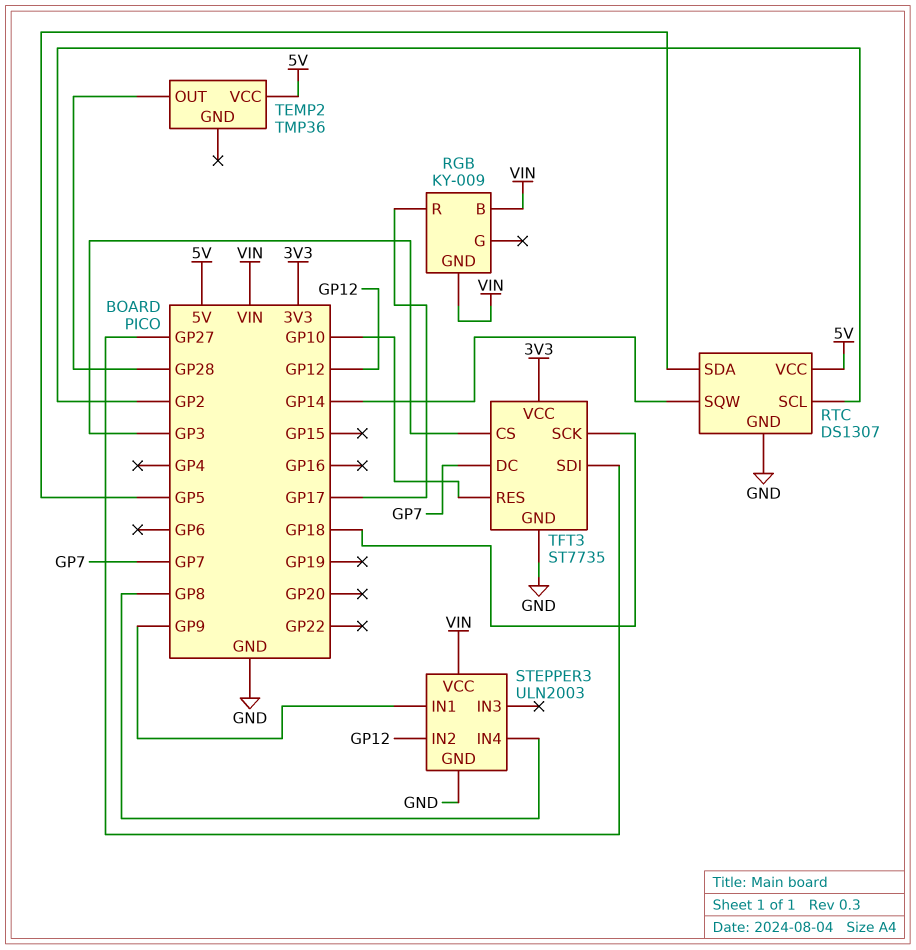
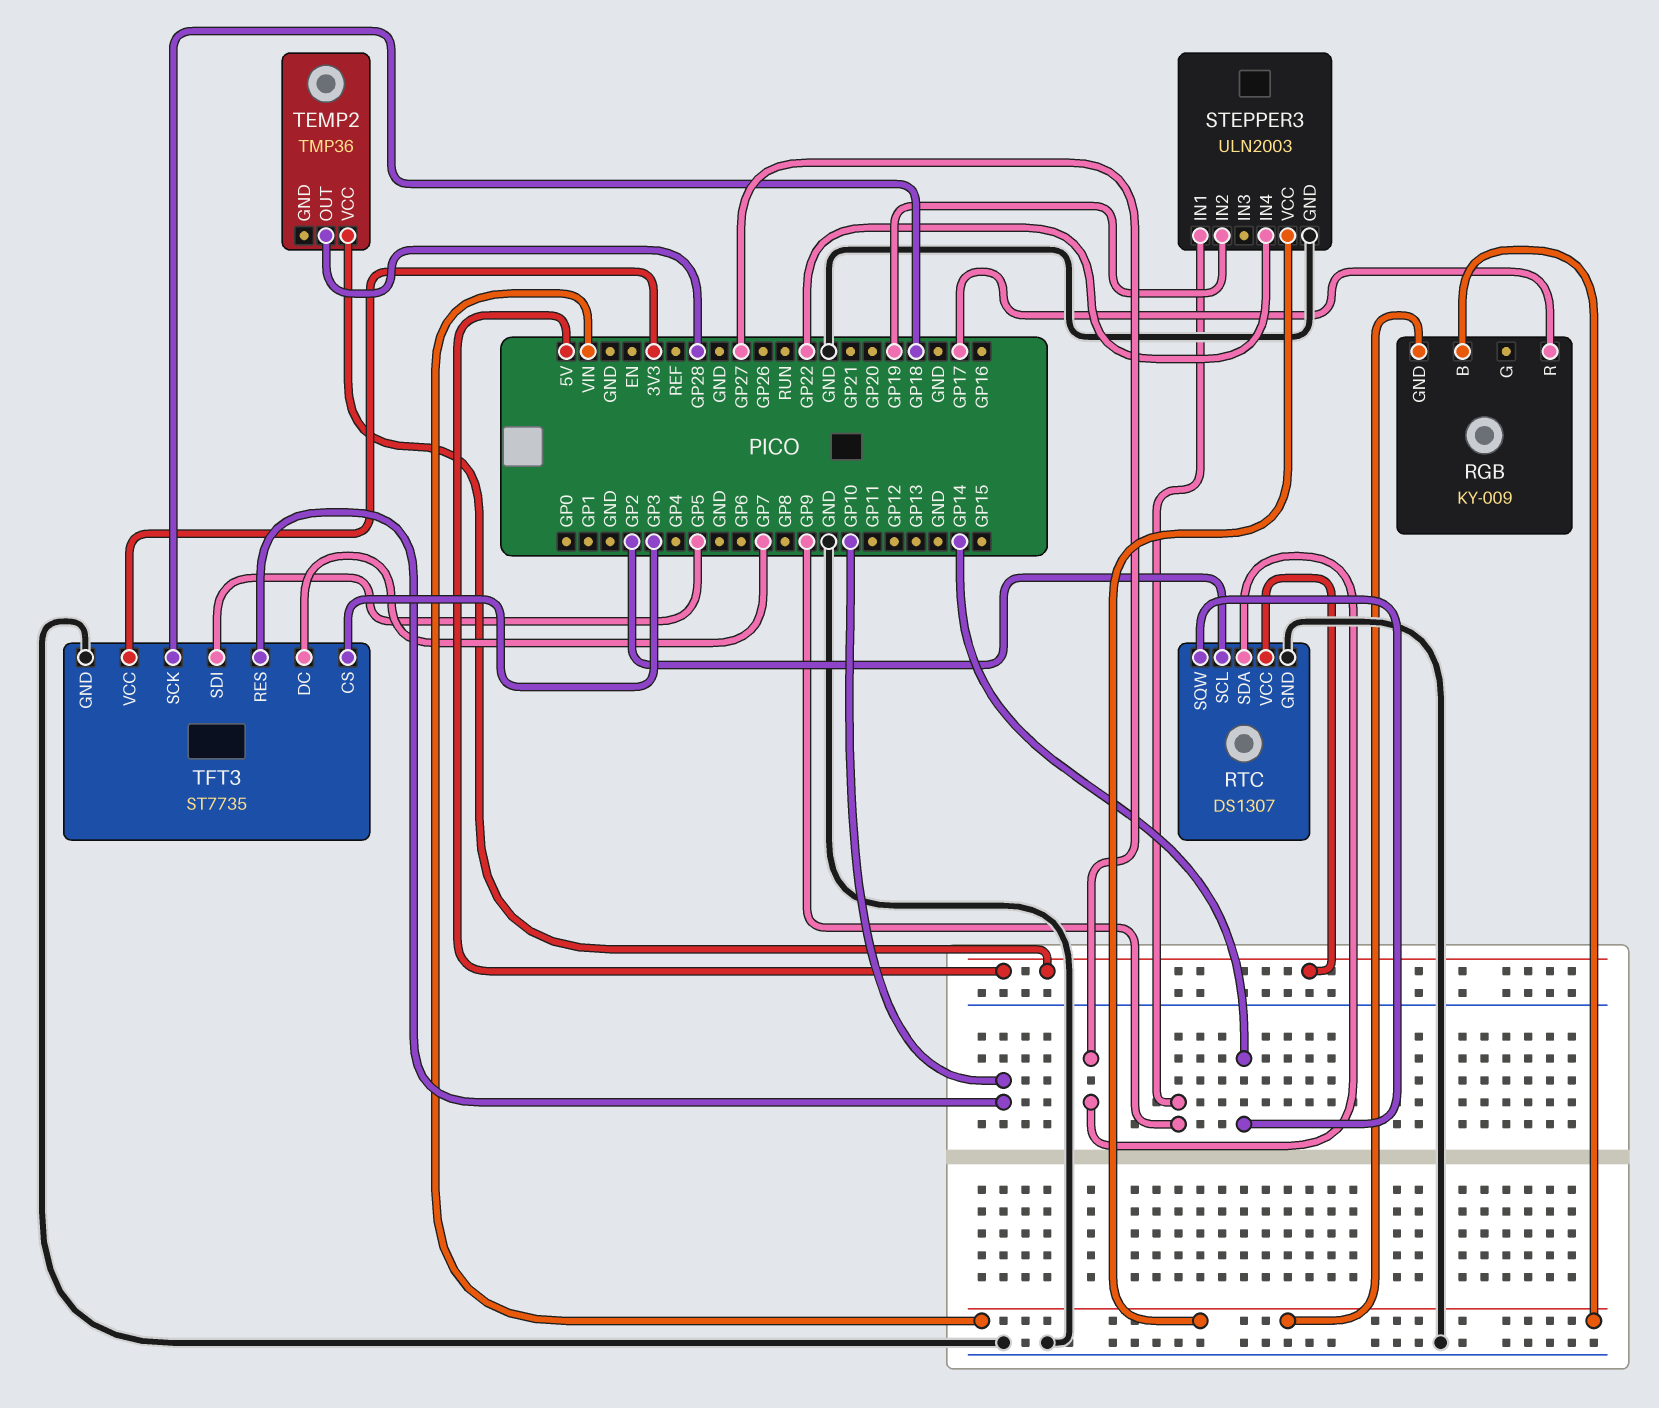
RTC pin SDA: GP5 -> GP27
STEPPER3 pin IN2: GP12 -> GP19
STEPPER3 pin IN4: GP8 -> GP22
TFT3 pin SDI: GP27 -> GP5

